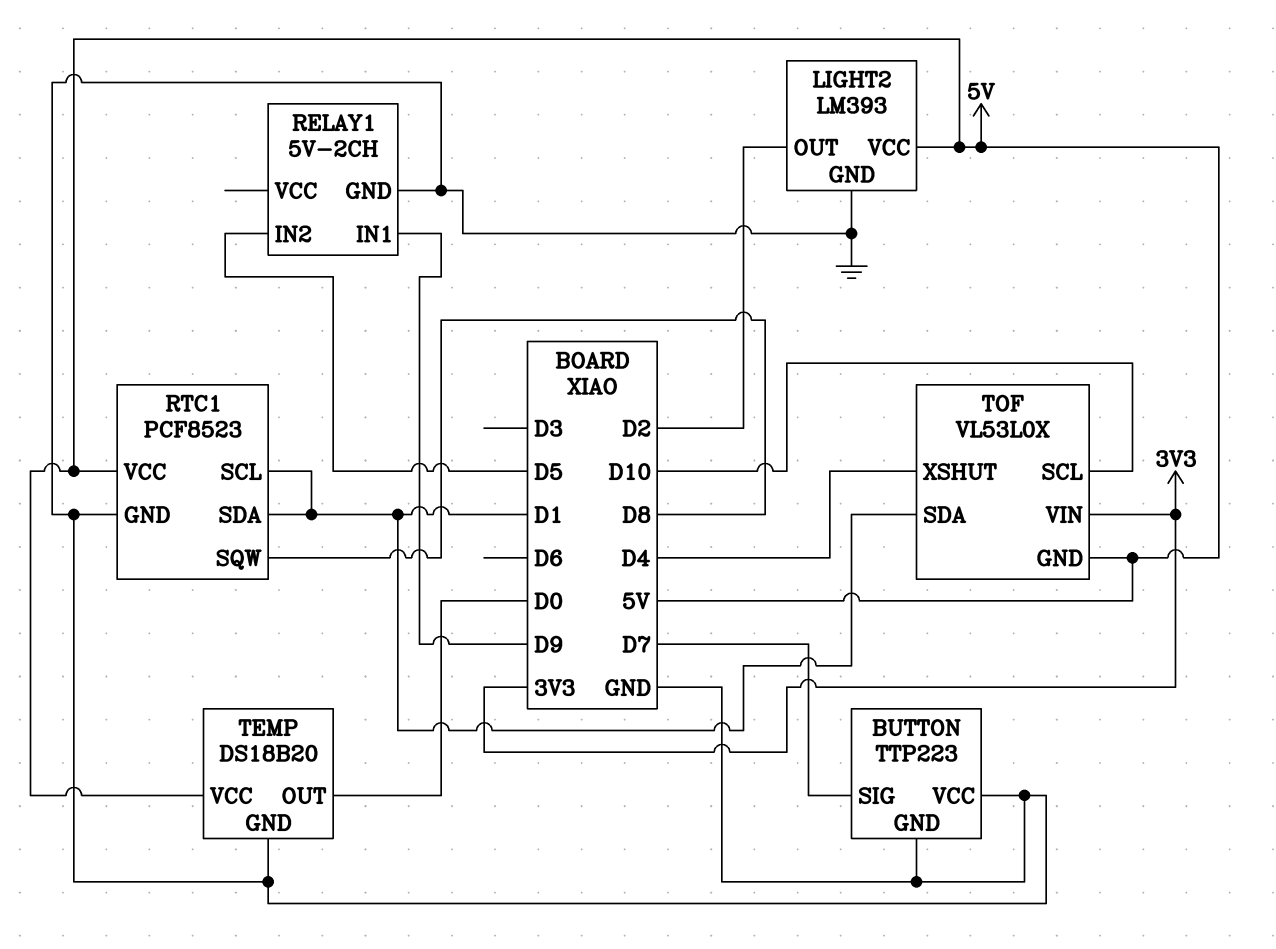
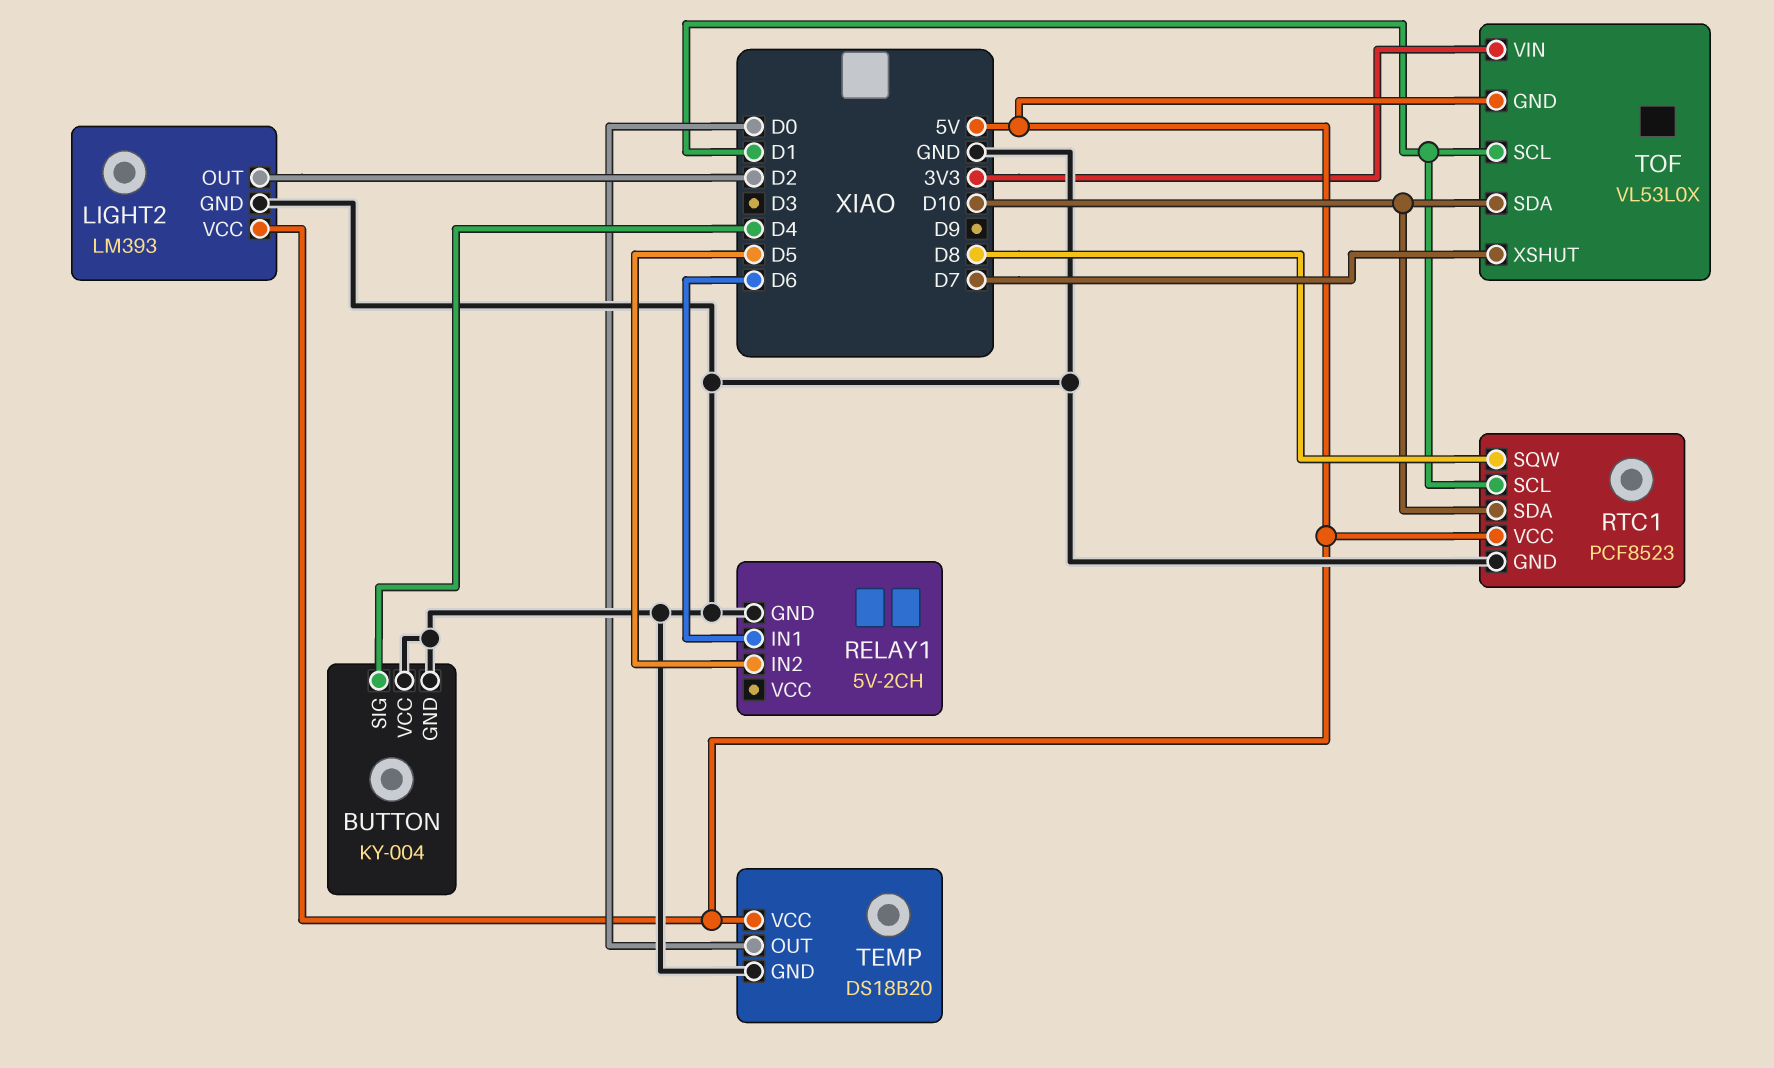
BUTTON: TTP223 -> KY-004
BUTTON pin SIG: D7 -> D4
RELAY1 pin IN1: D9 -> D6
RTC1 pin SDA: D1 -> D10
TOF pin SCL: D10 -> D1
TOF pin SDA: D1 -> D10
TOF pin XSHUT: D4 -> D7

